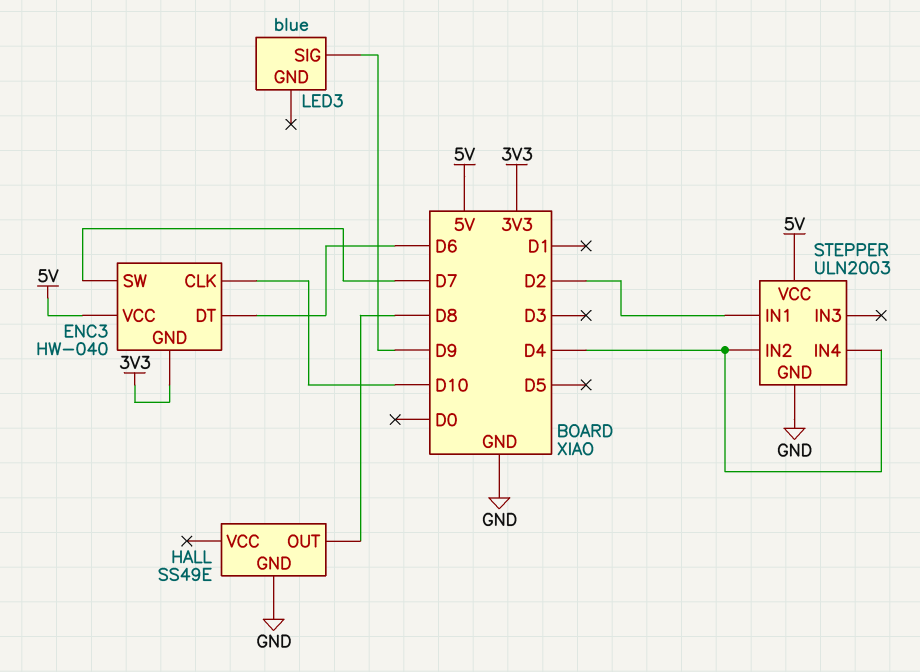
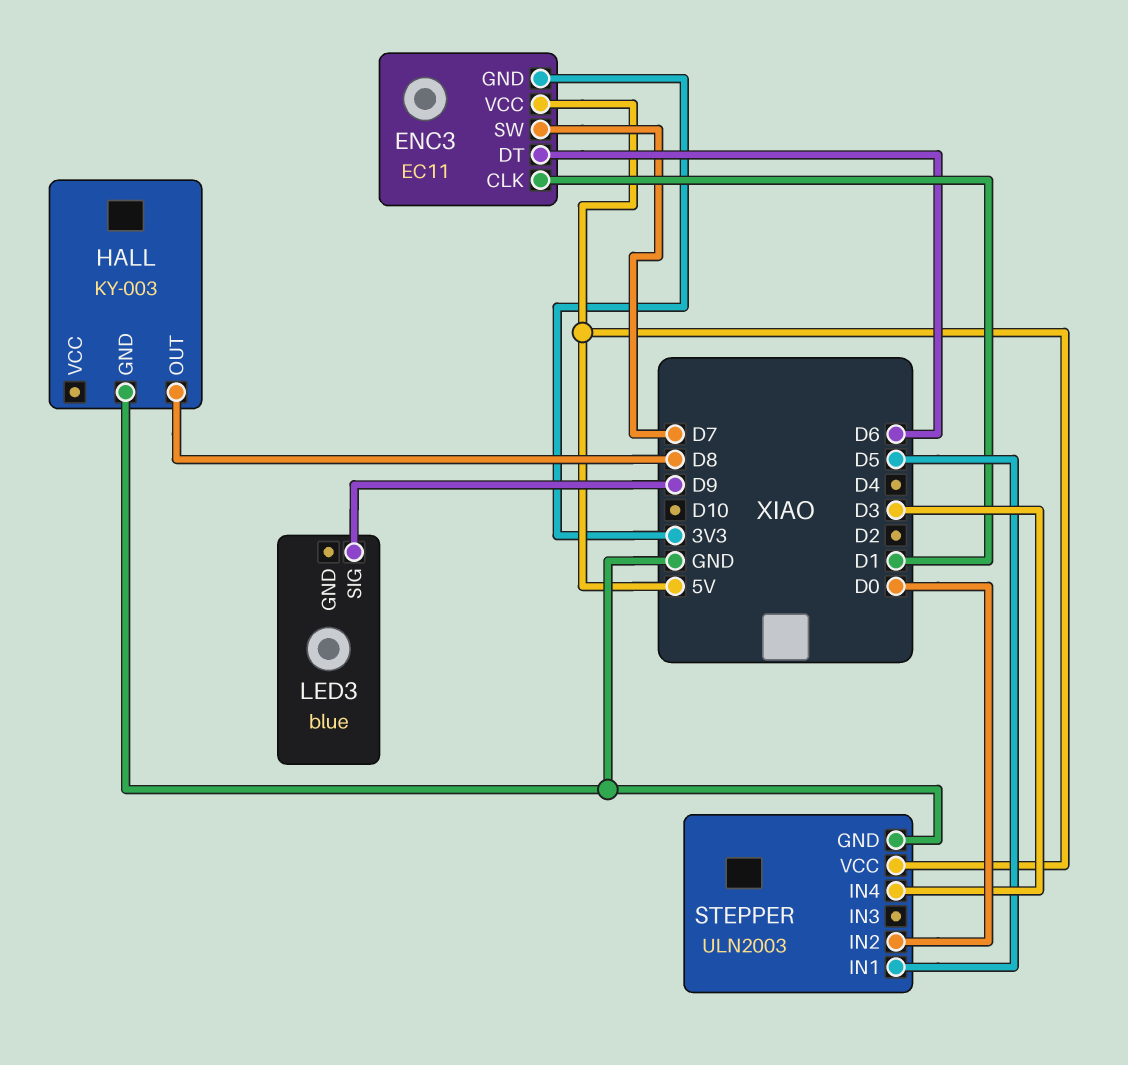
ENC3: HW-040 -> EC11
ENC3 pin CLK: D10 -> D1
HALL: SS49E -> KY-003
STEPPER pin IN1: D2 -> D5
STEPPER pin IN2: D4 -> D0
STEPPER pin IN4: D4 -> D3

